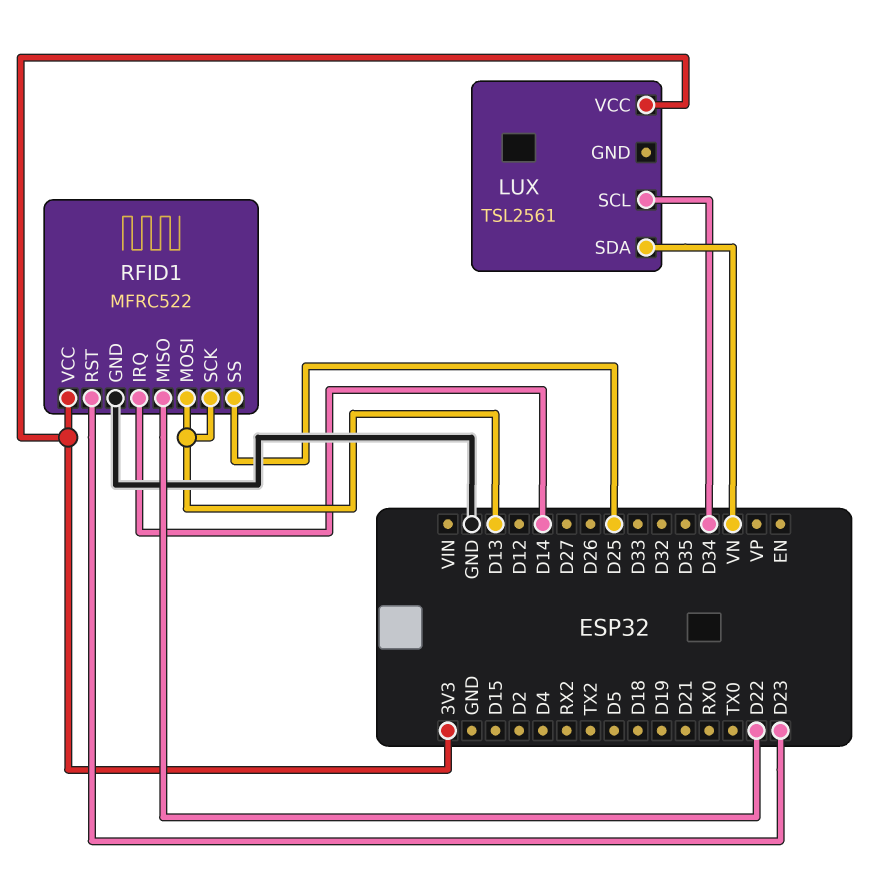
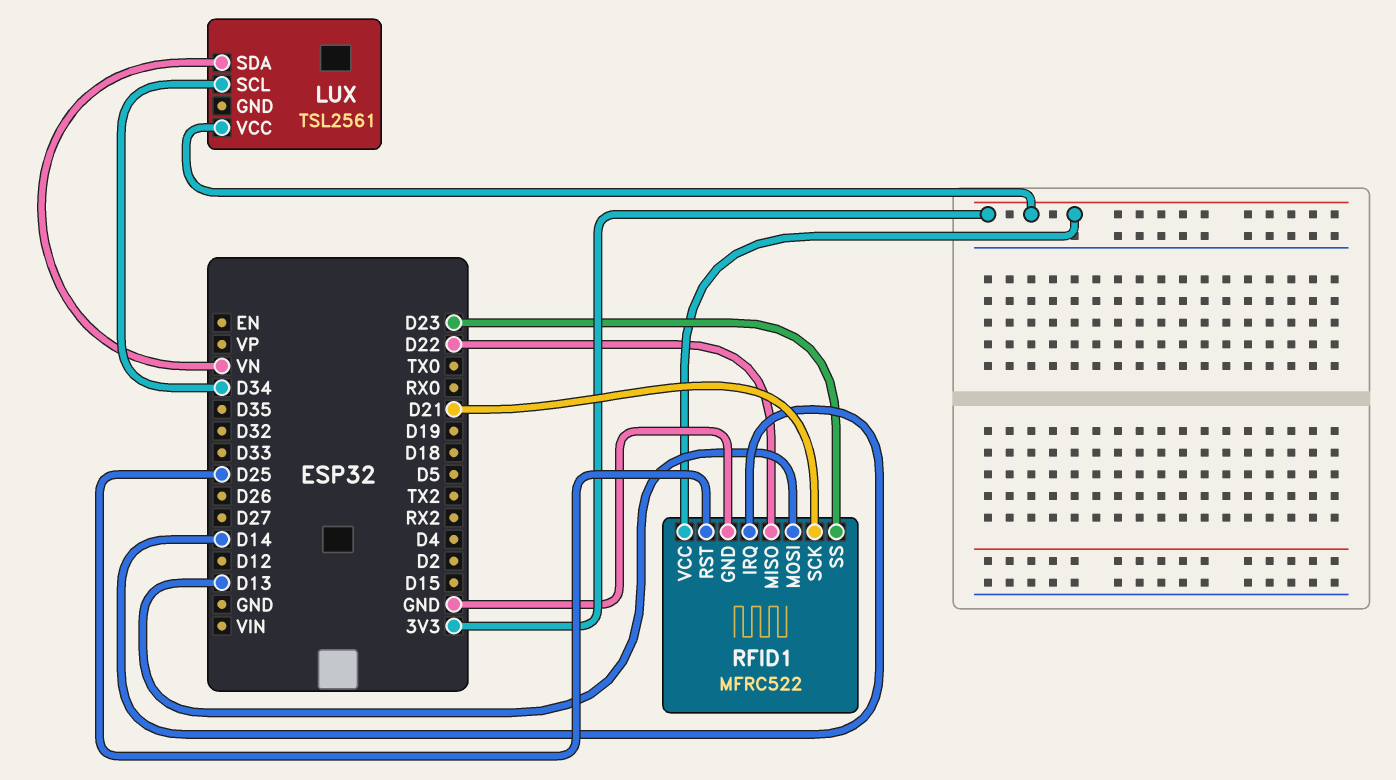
RFID1 pin RST: D23 -> D25
RFID1 pin SCK: D13 -> D21
RFID1 pin SS: D25 -> D23

